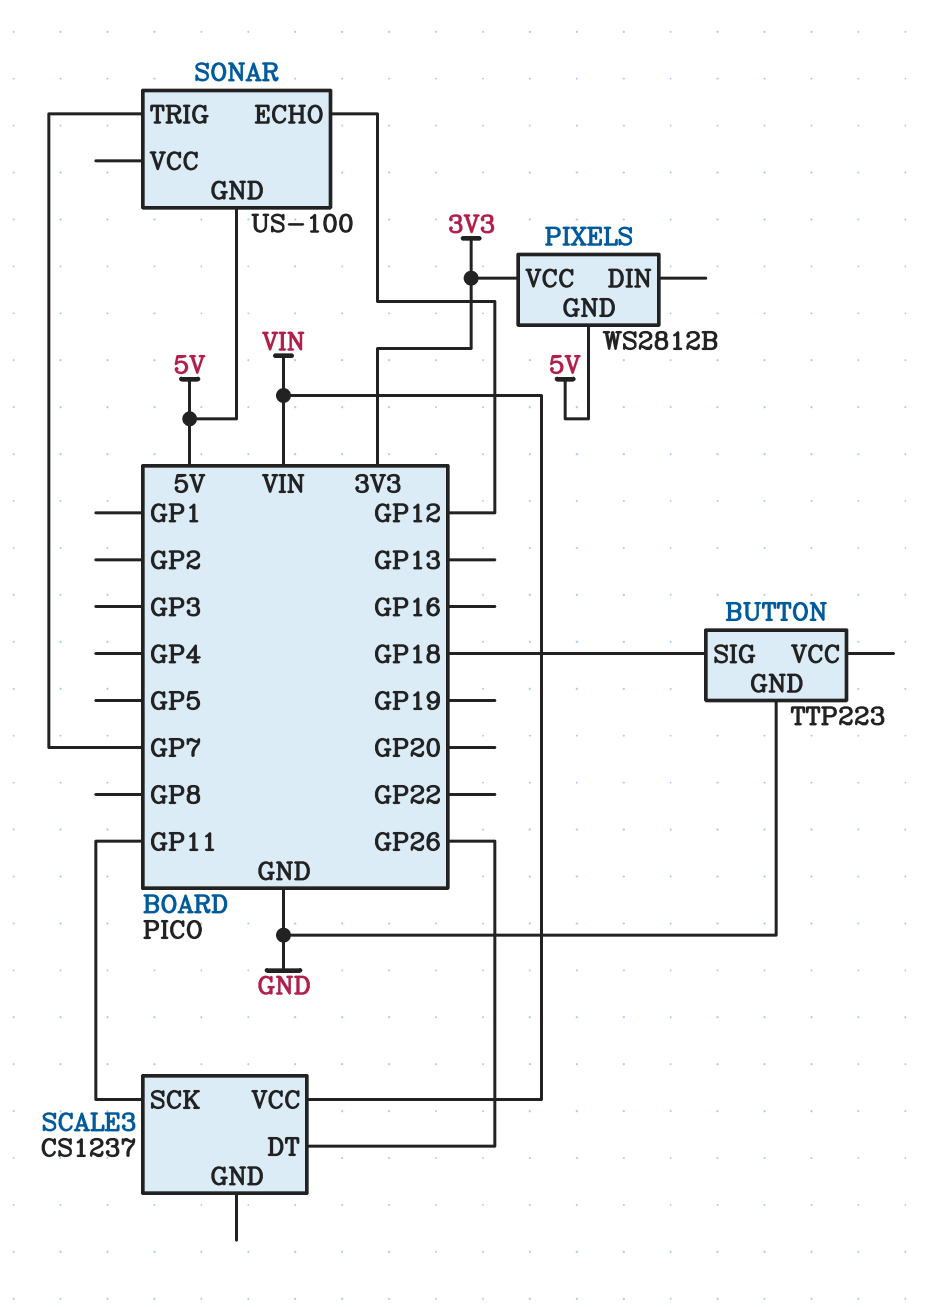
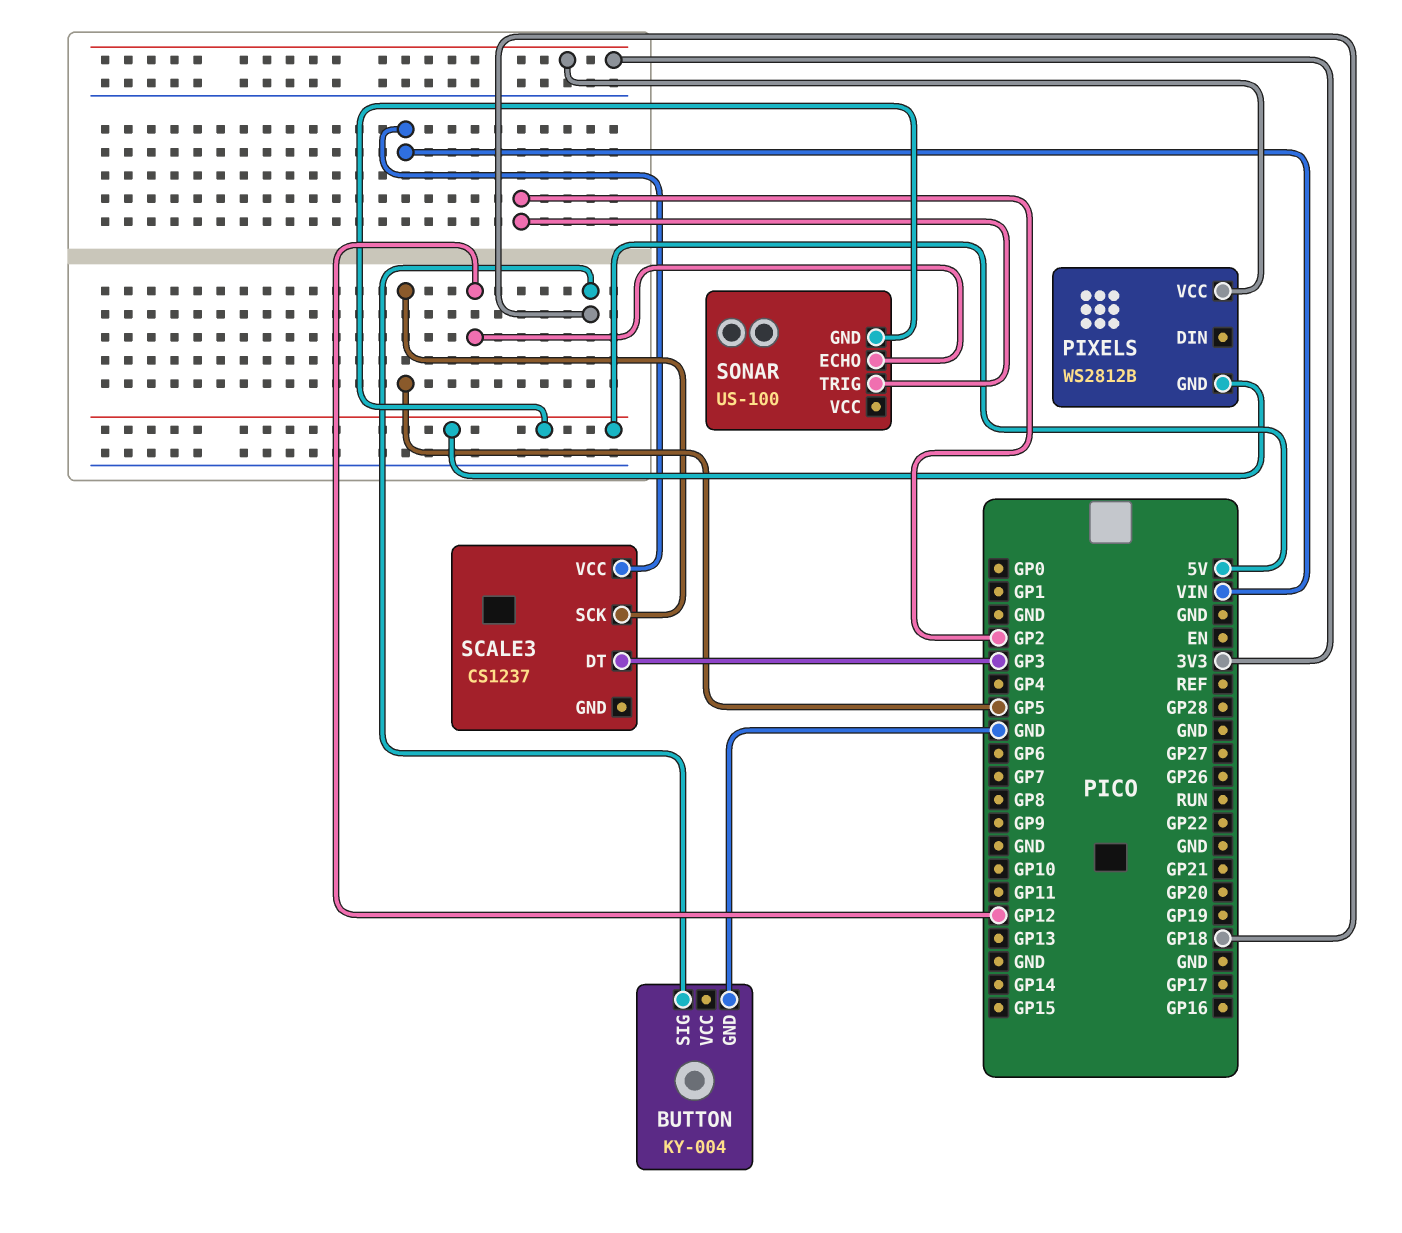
BUTTON: TTP223 -> KY-004
SCALE3 pin DT: GP26 -> GP3
SCALE3 pin SCK: GP11 -> GP5
SONAR pin TRIG: GP7 -> GP2

